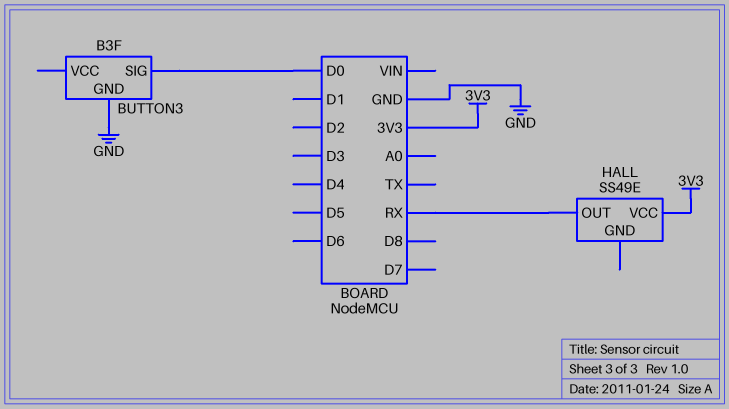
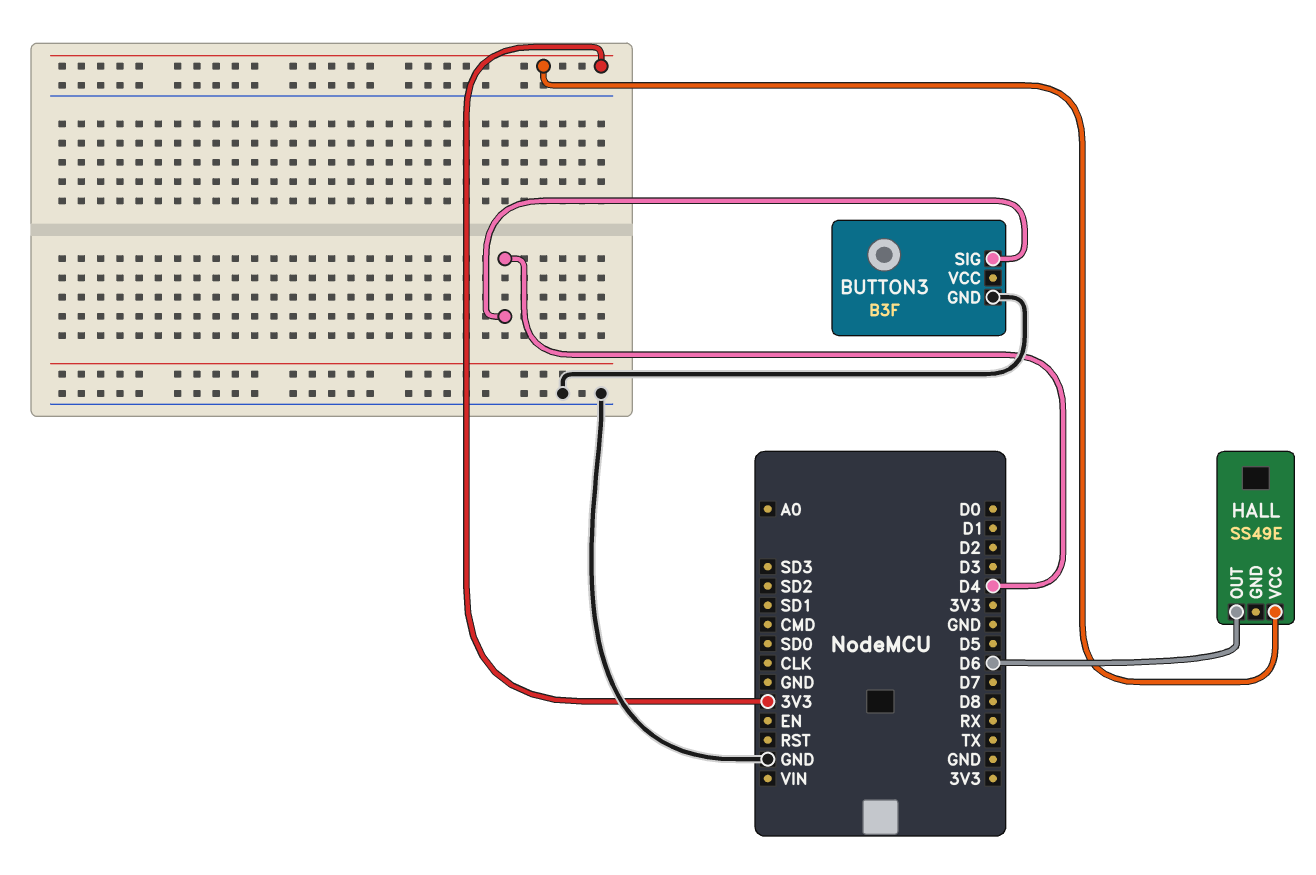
BUTTON3 pin SIG: D0 -> D4
HALL pin OUT: RX -> D6

